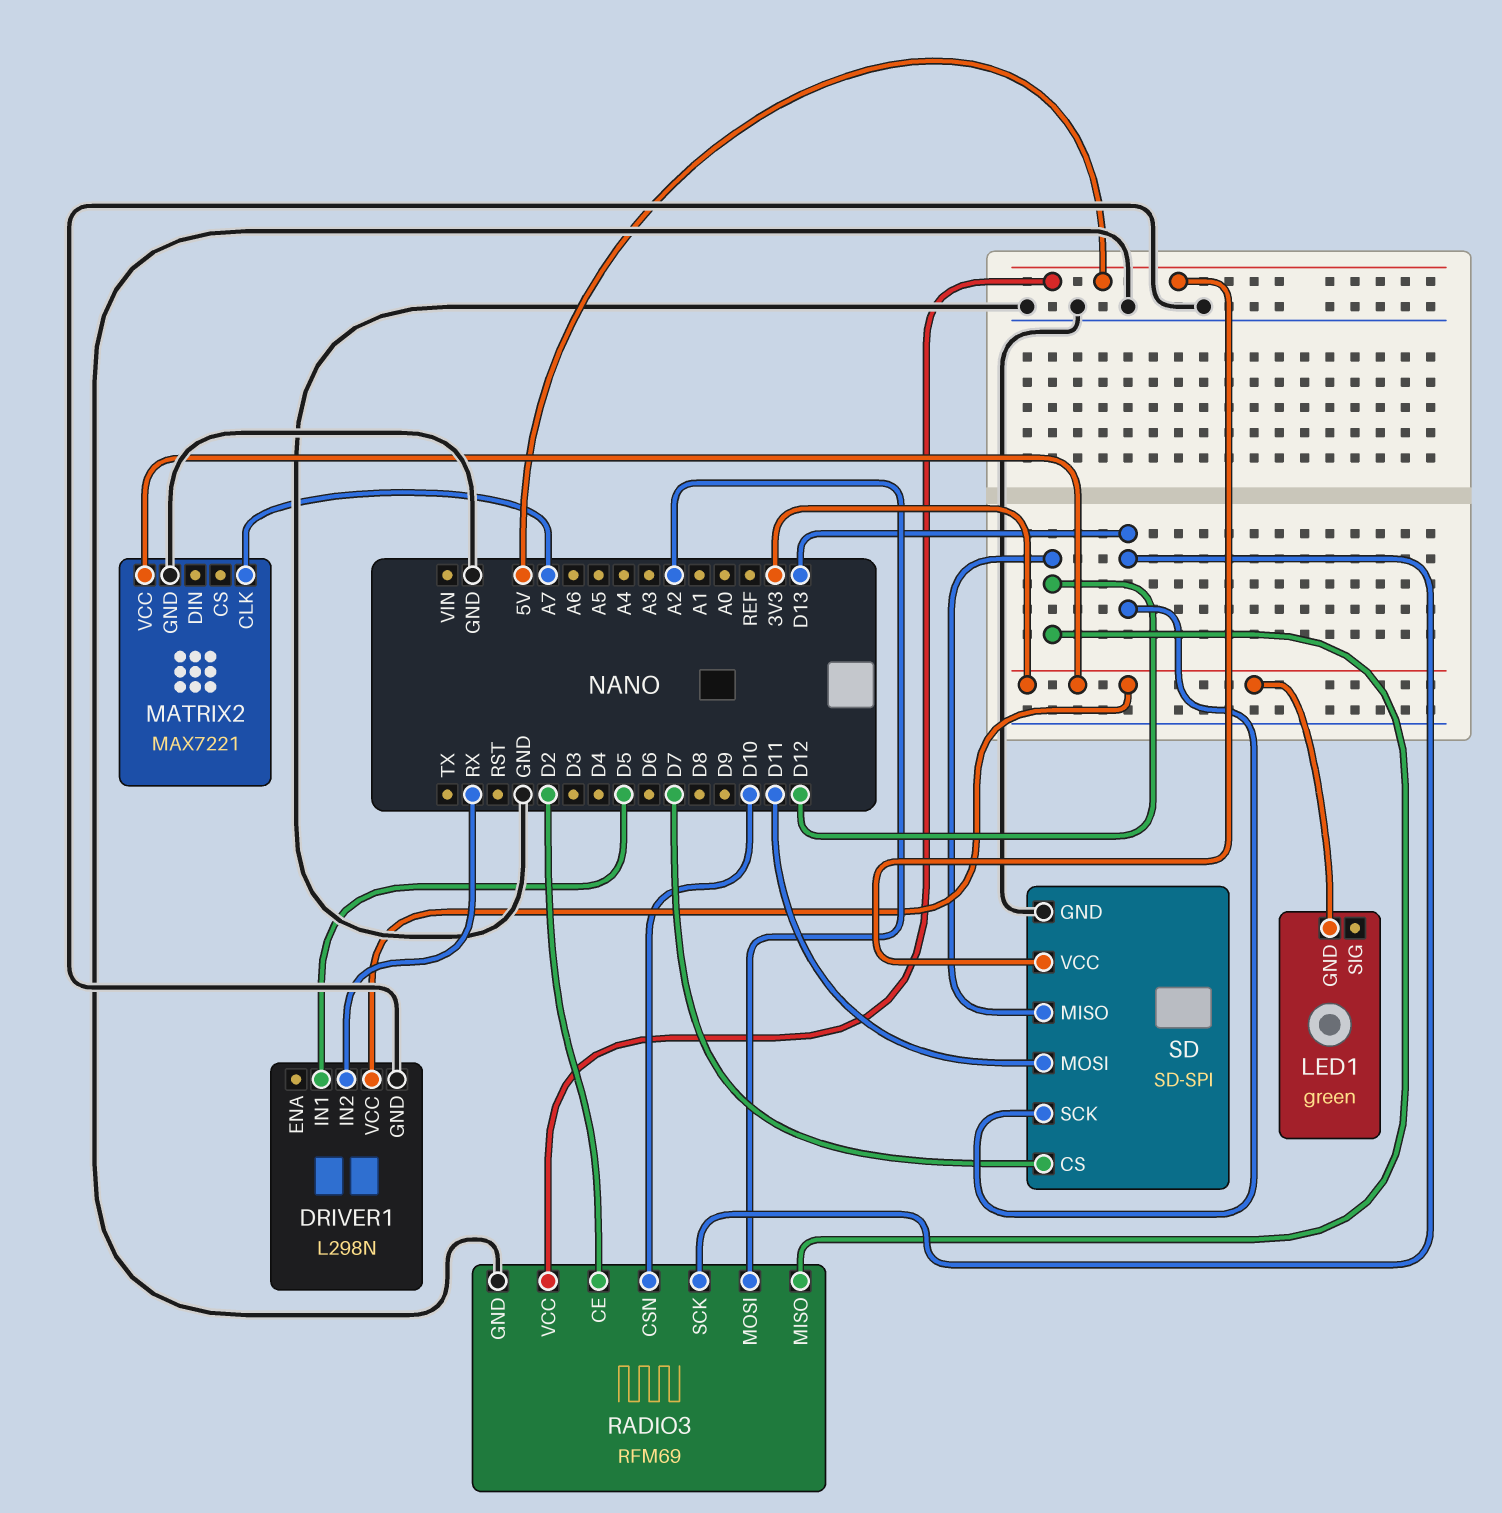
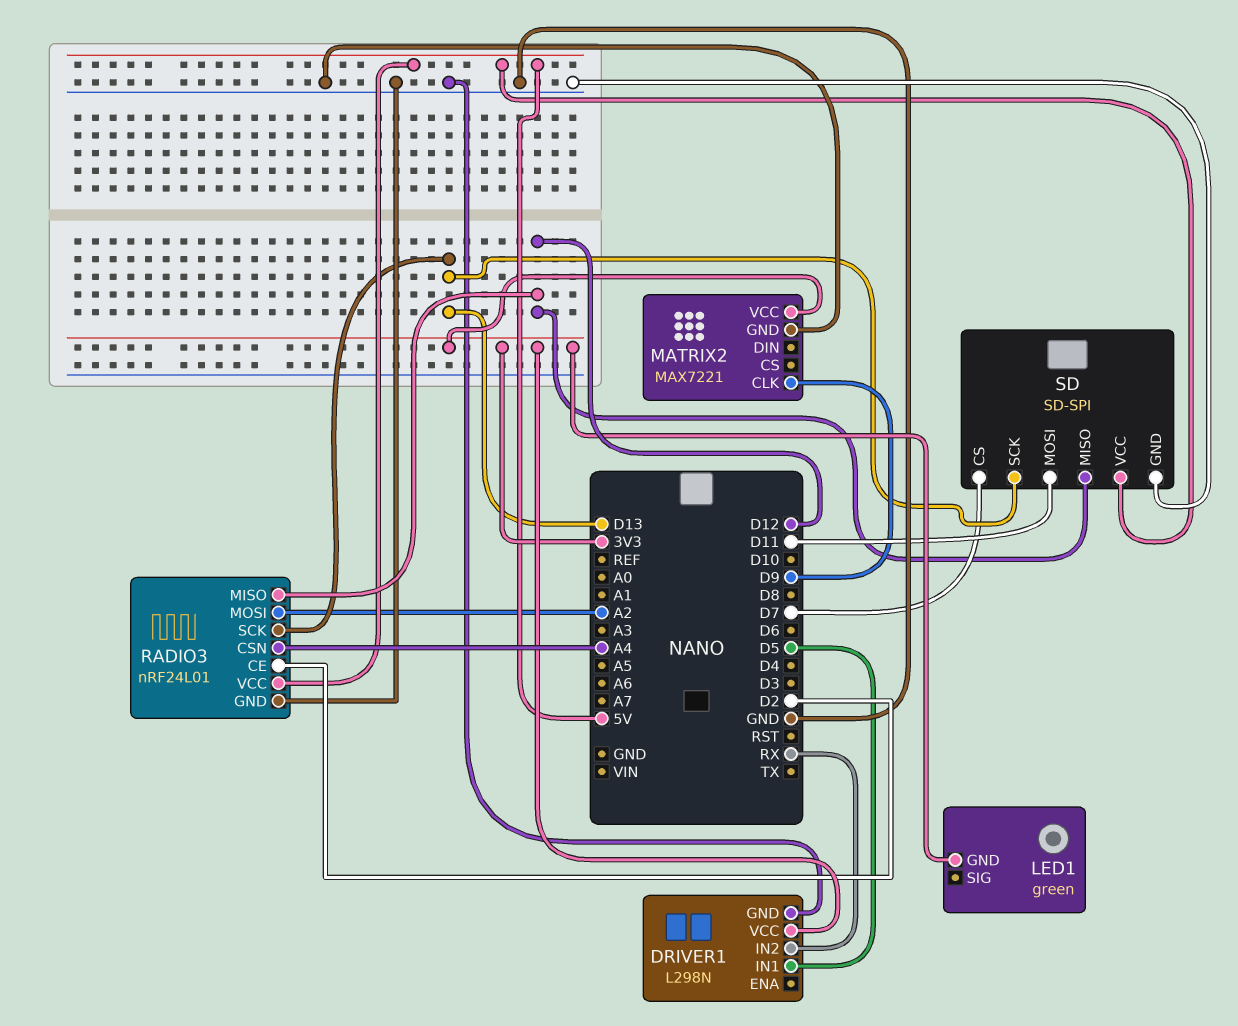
MATRIX2 pin CLK: A7 -> D9
RADIO3: RFM69 -> nRF24L01
RADIO3 pin CSN: D10 -> A4

